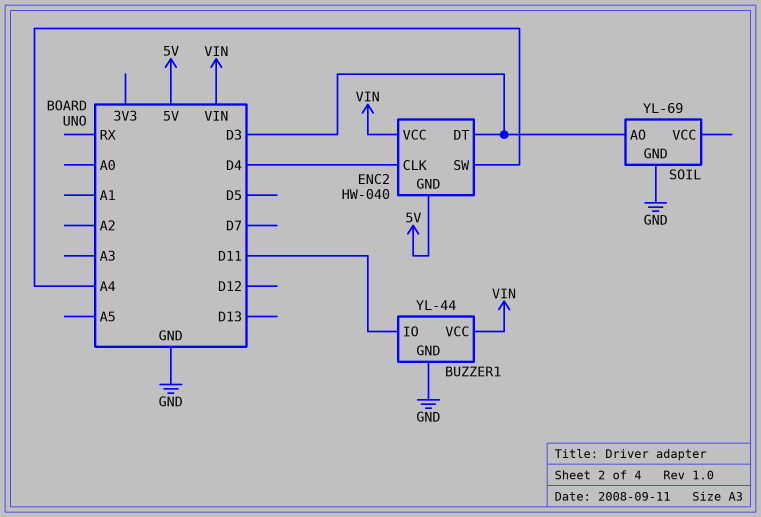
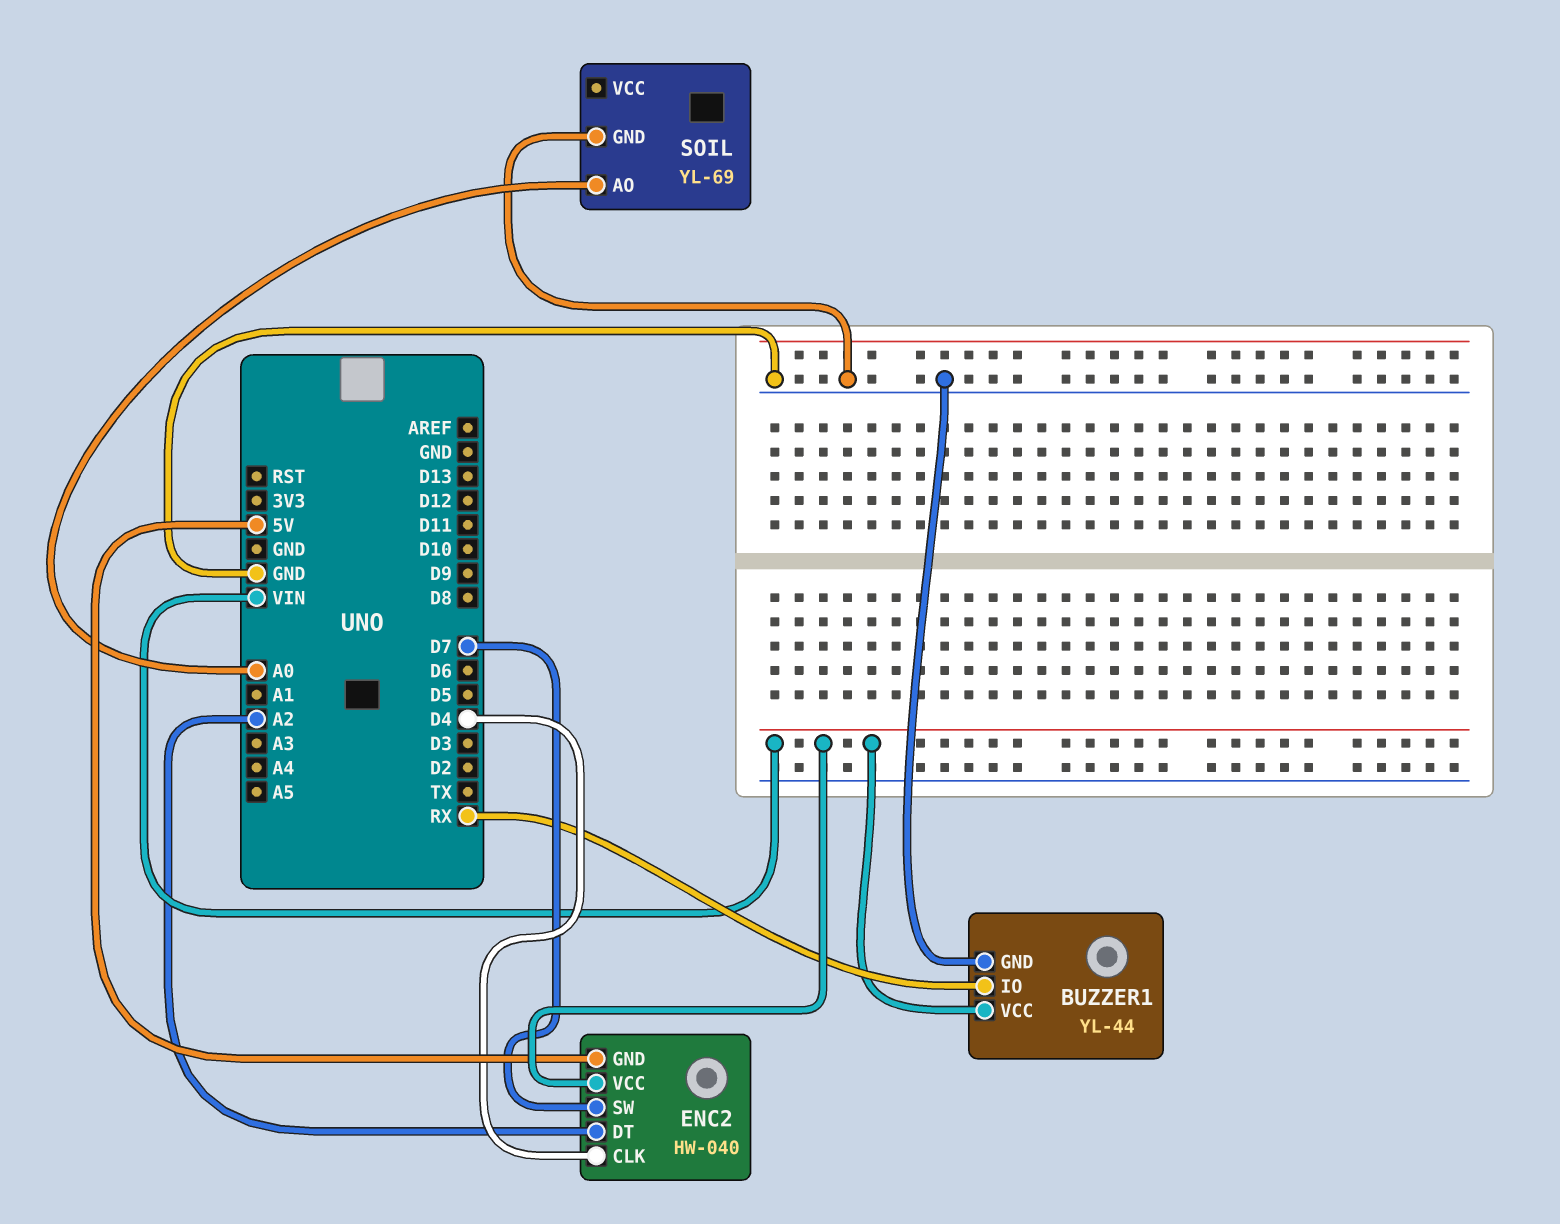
BUZZER1 pin IO: D11 -> RX
ENC2 pin DT: D3 -> A2
ENC2 pin SW: A4 -> D7
SOIL pin AO: D3 -> A0

